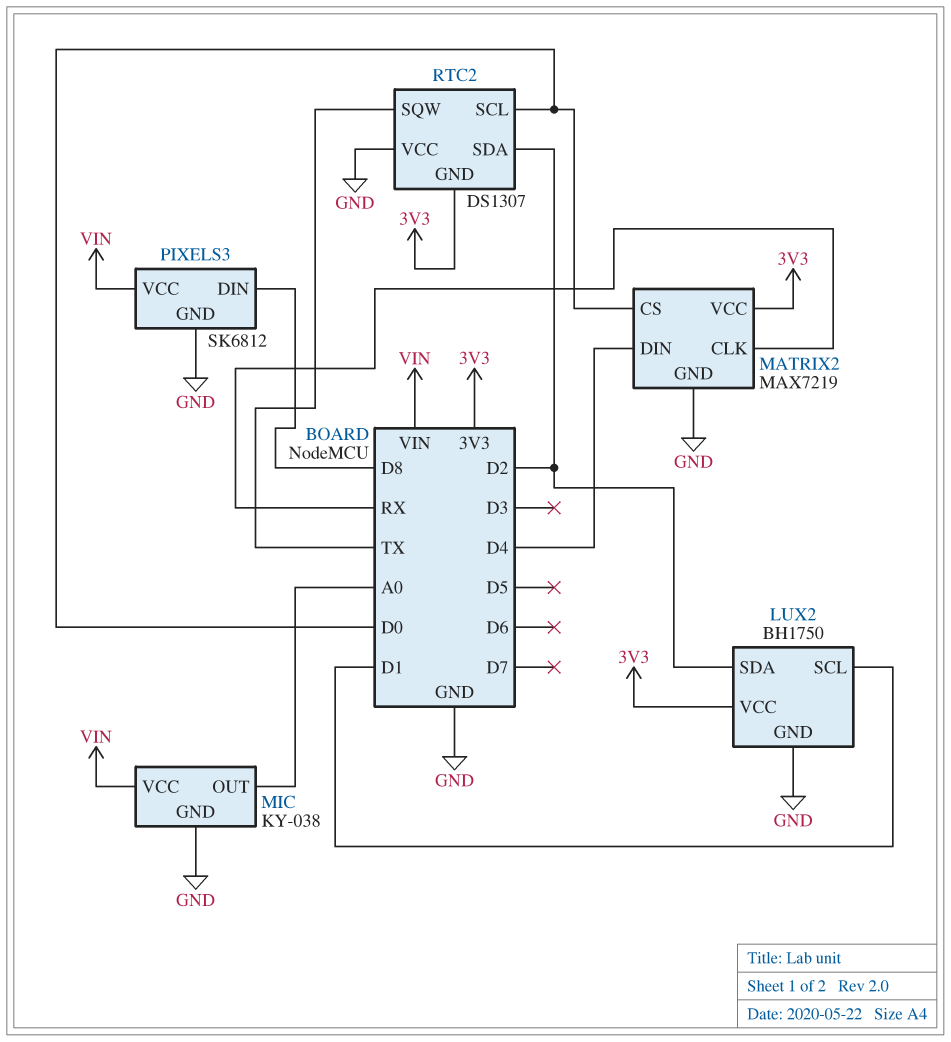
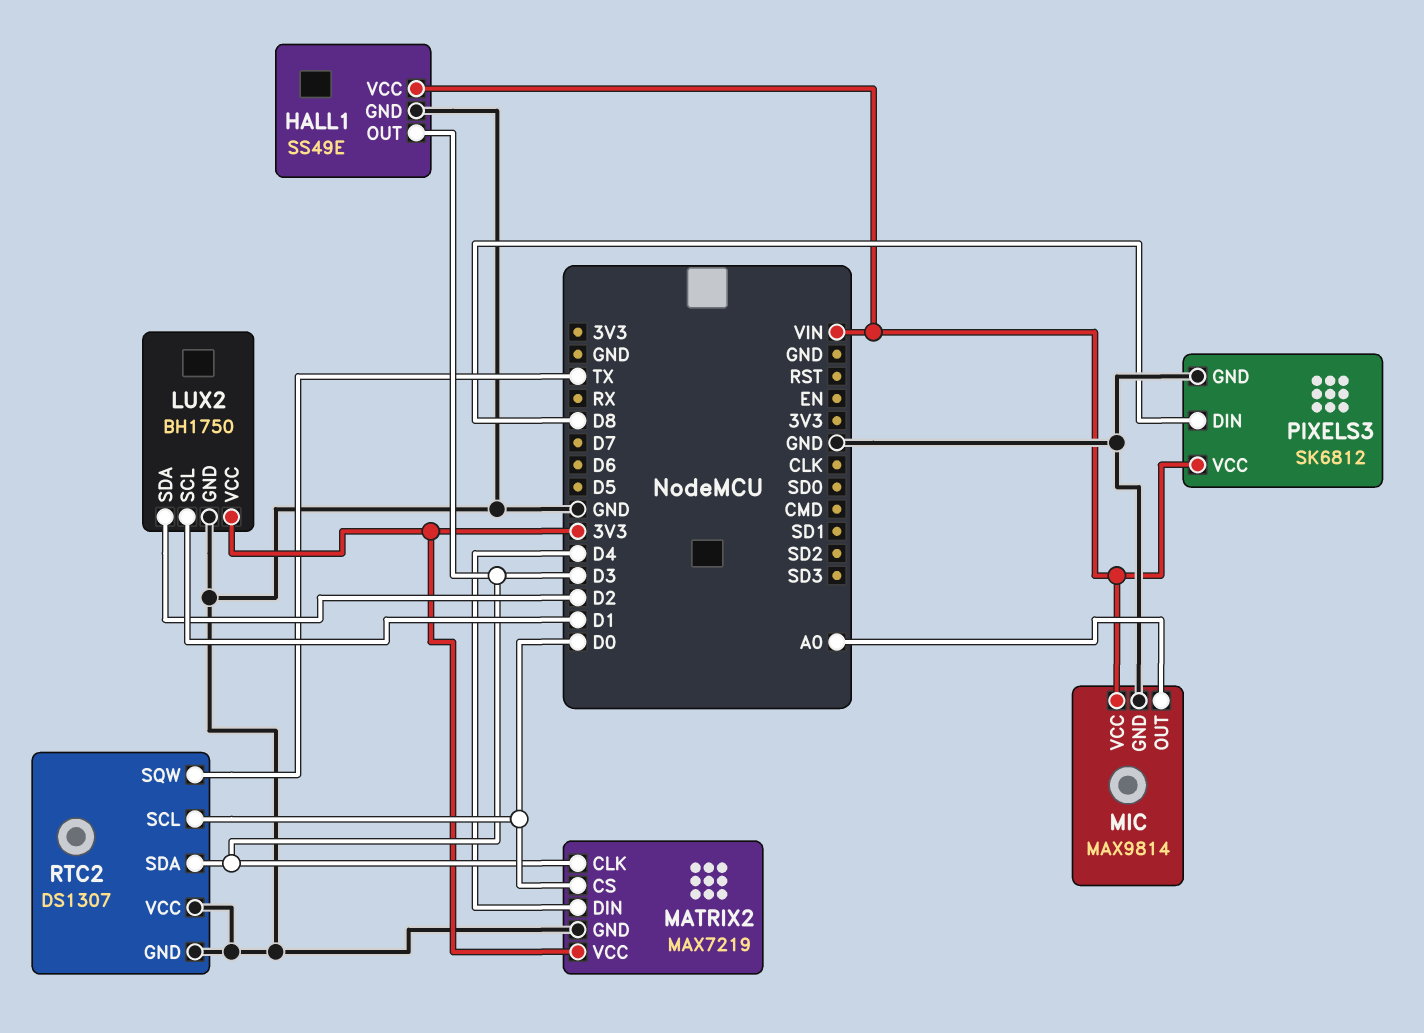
HALL1: none -> SS49E
HALL1 pin GND: none -> GND
HALL1 pin OUT: none -> D3
HALL1 pin VCC: none -> VIN
MATRIX2 pin CLK: RX -> D3
MIC: KY-038 -> MAX9814
RTC2 pin GND: 3V3 -> GND
RTC2 pin SDA: D2 -> D3

